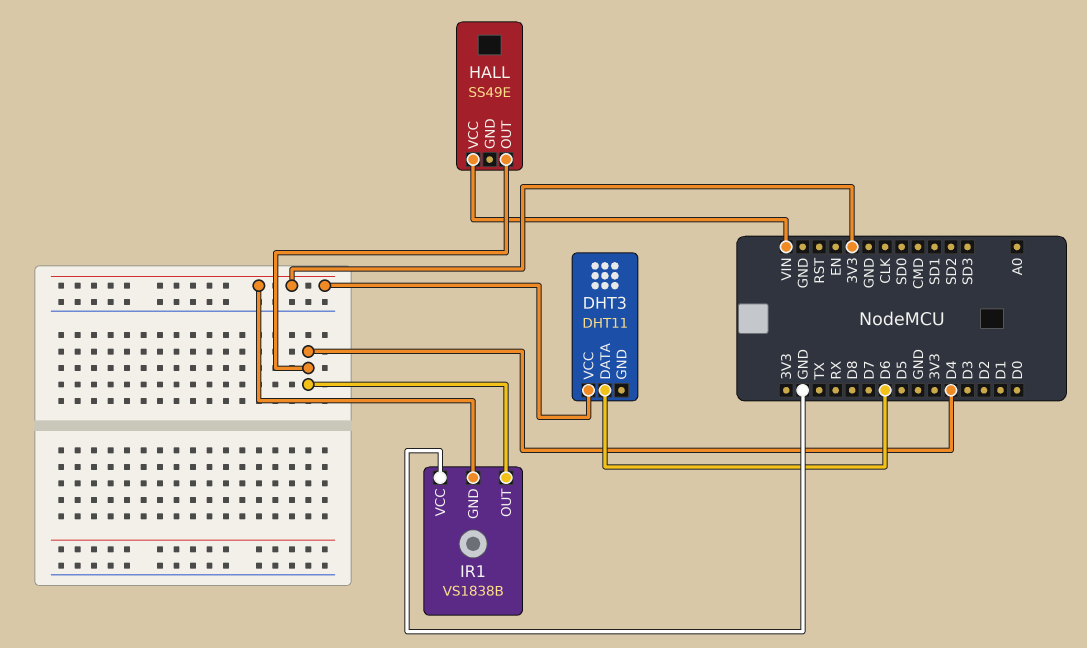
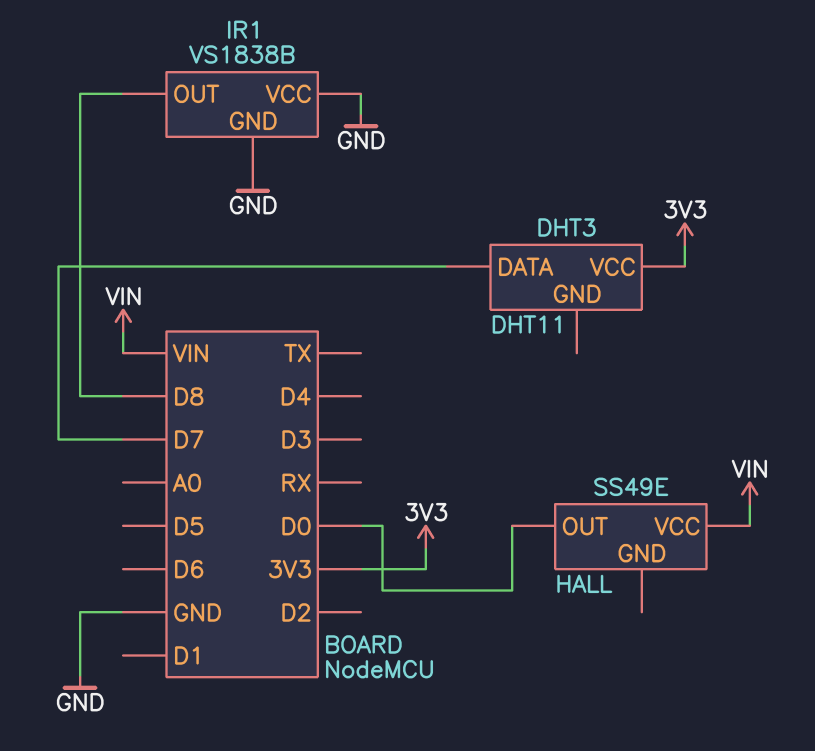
DHT3 pin DATA: D6 -> D7
HALL pin OUT: D4 -> D0
IR1 pin GND: 3V3 -> GND
IR1 pin OUT: D4 -> D8

